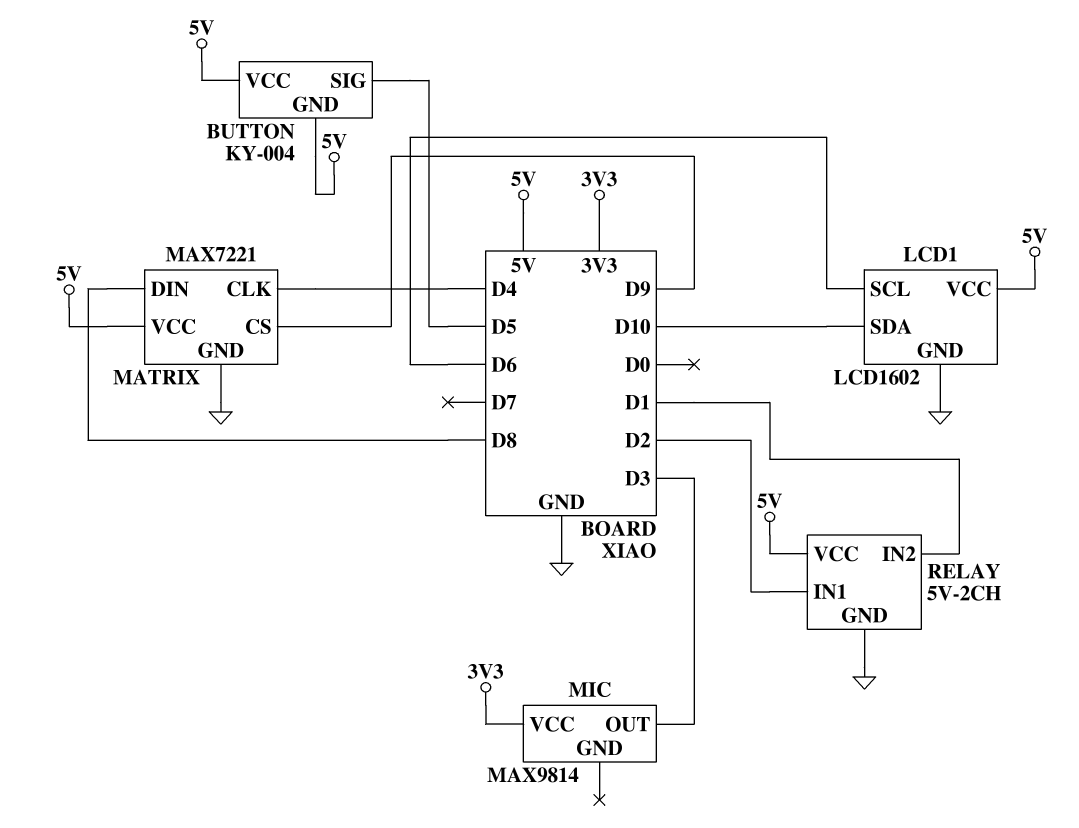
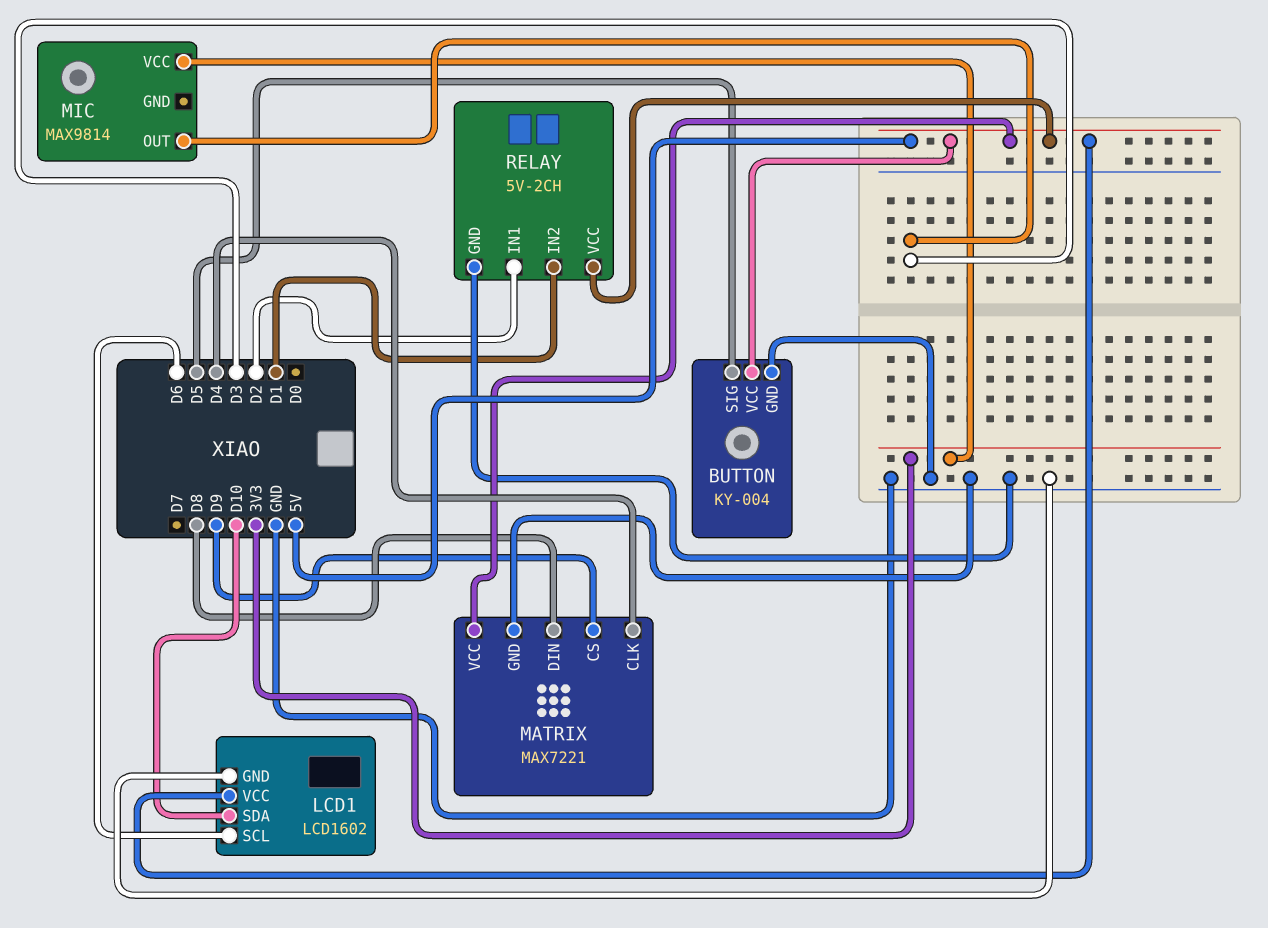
BUTTON pin GND: 5V -> GND

